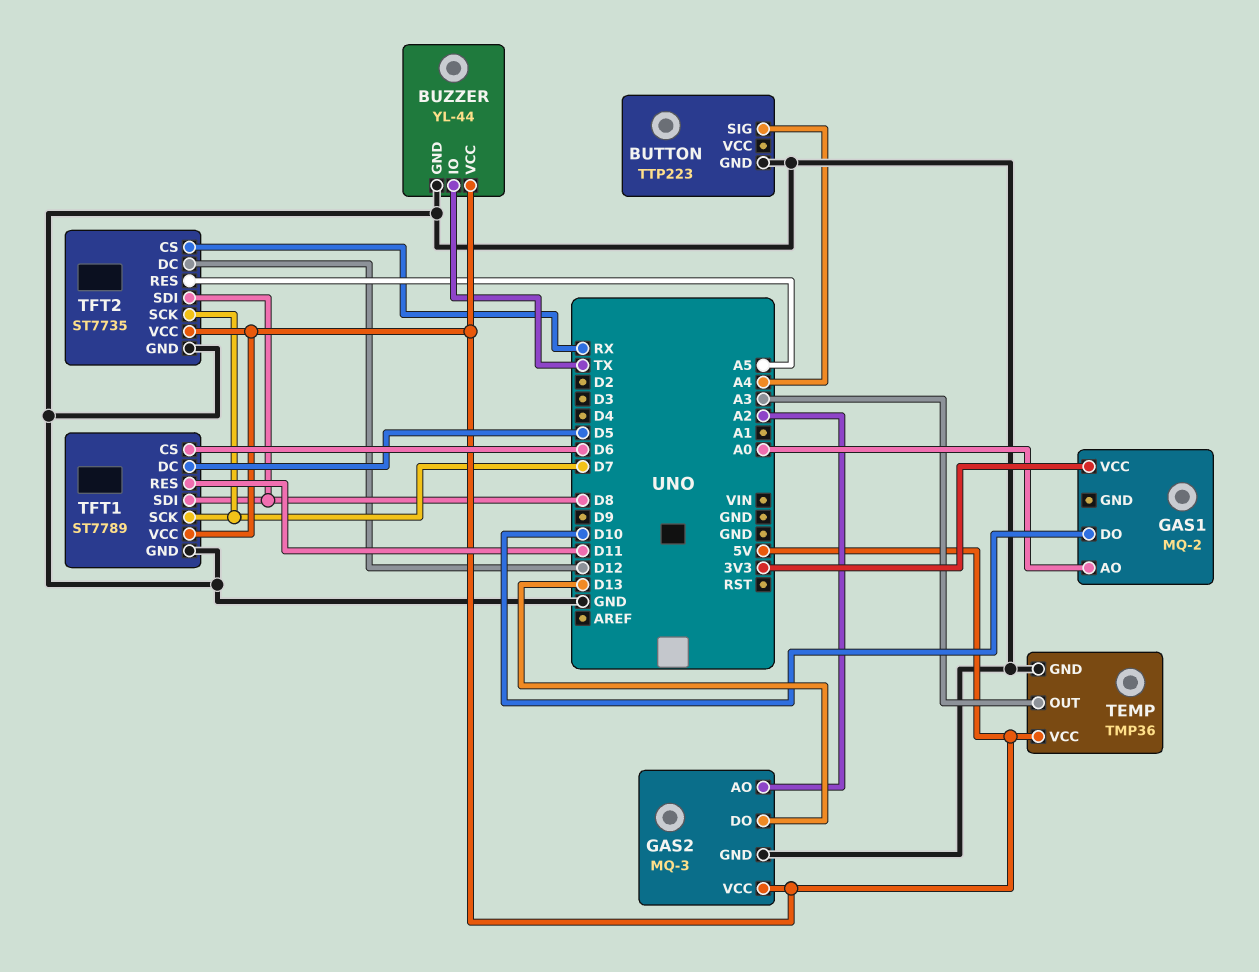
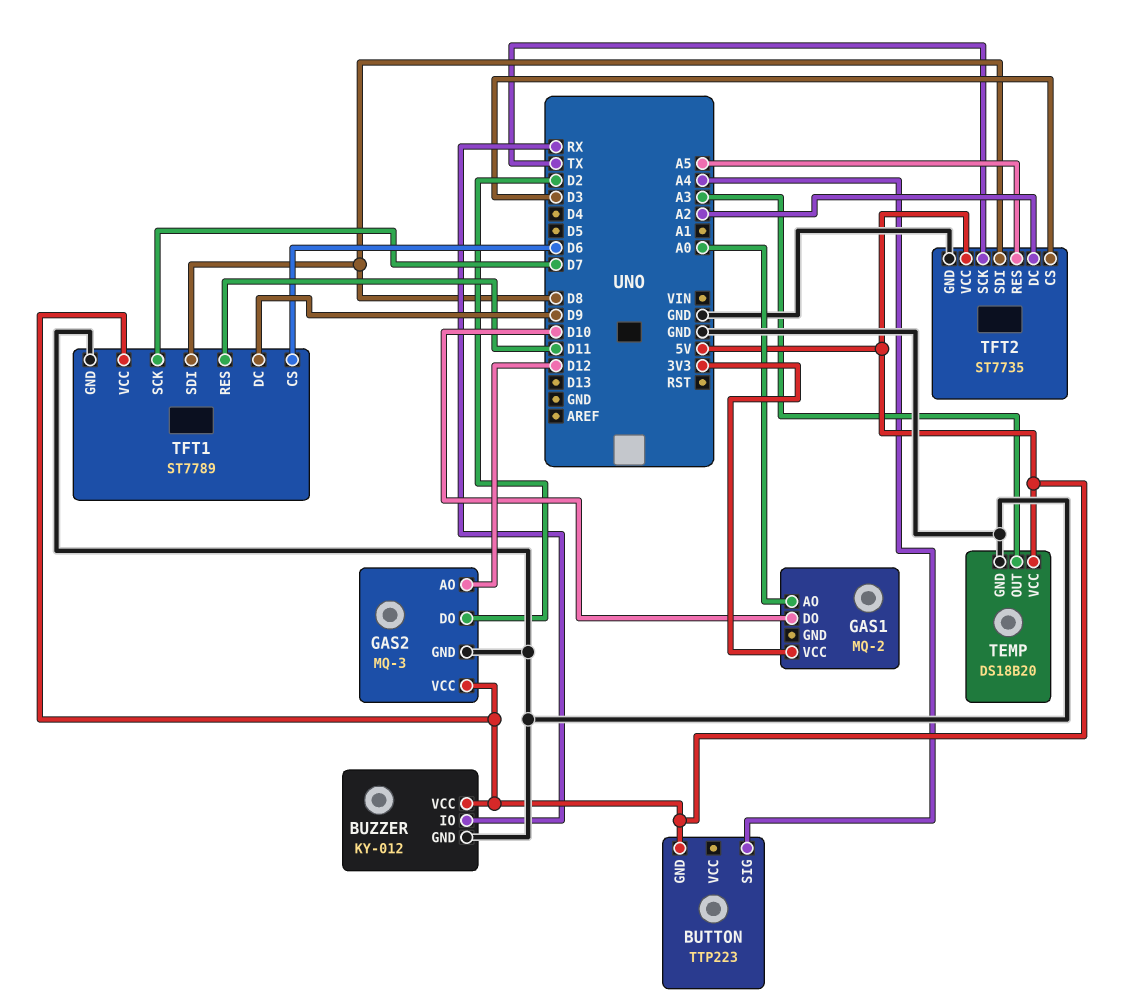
BUTTON pin GND: GND -> 5V
BUZZER: YL-44 -> KY-012
BUZZER pin IO: TX -> RX
GAS2 pin AO: A2 -> D12
GAS2 pin DO: D13 -> D2
TEMP: TMP36 -> DS18B20
TFT1 pin DC: D5 -> D9
TFT2 pin CS: RX -> D3
TFT2 pin DC: D12 -> A2
TFT2 pin SCK: D7 -> TX

